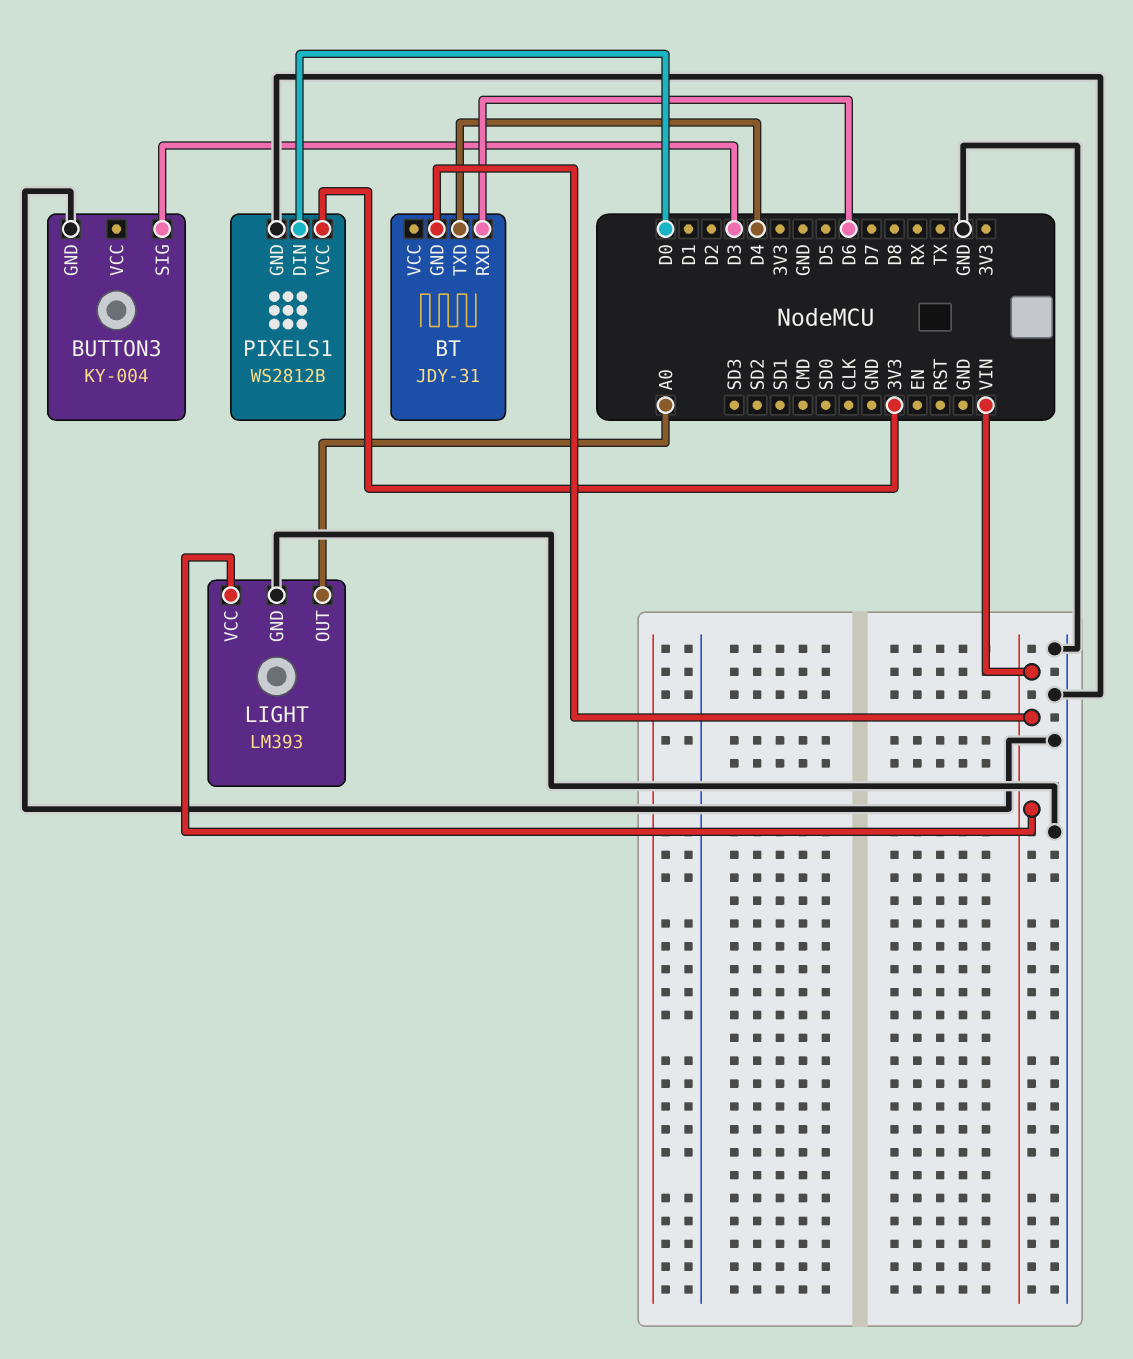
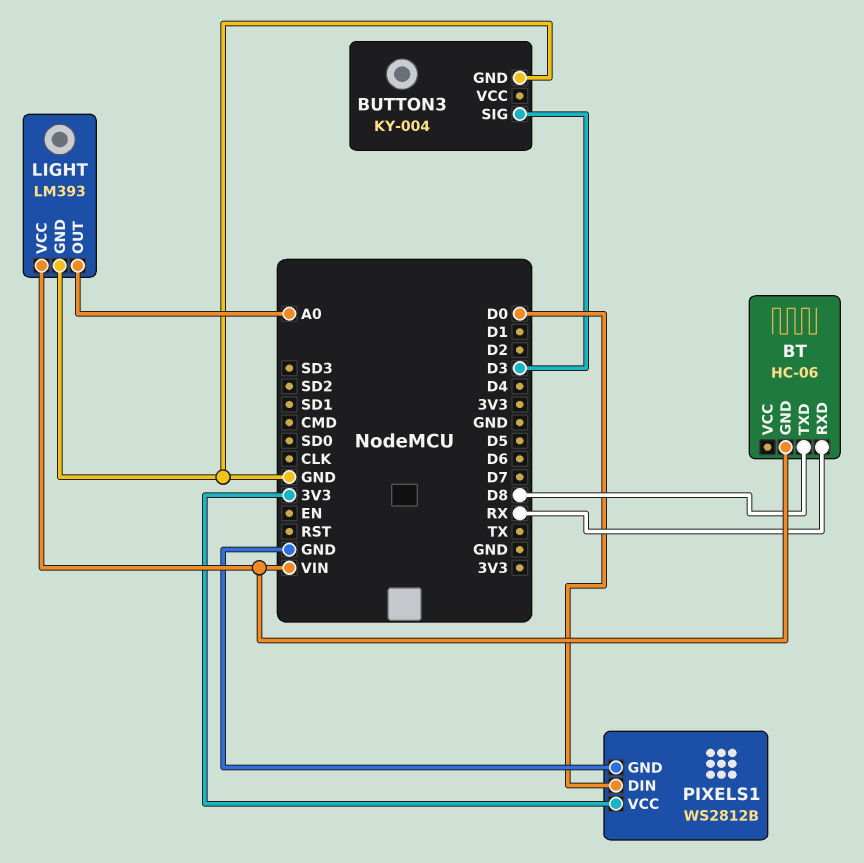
BT: JDY-31 -> HC-06
BT pin RXD: D6 -> RX
BT pin TXD: D4 -> D8

